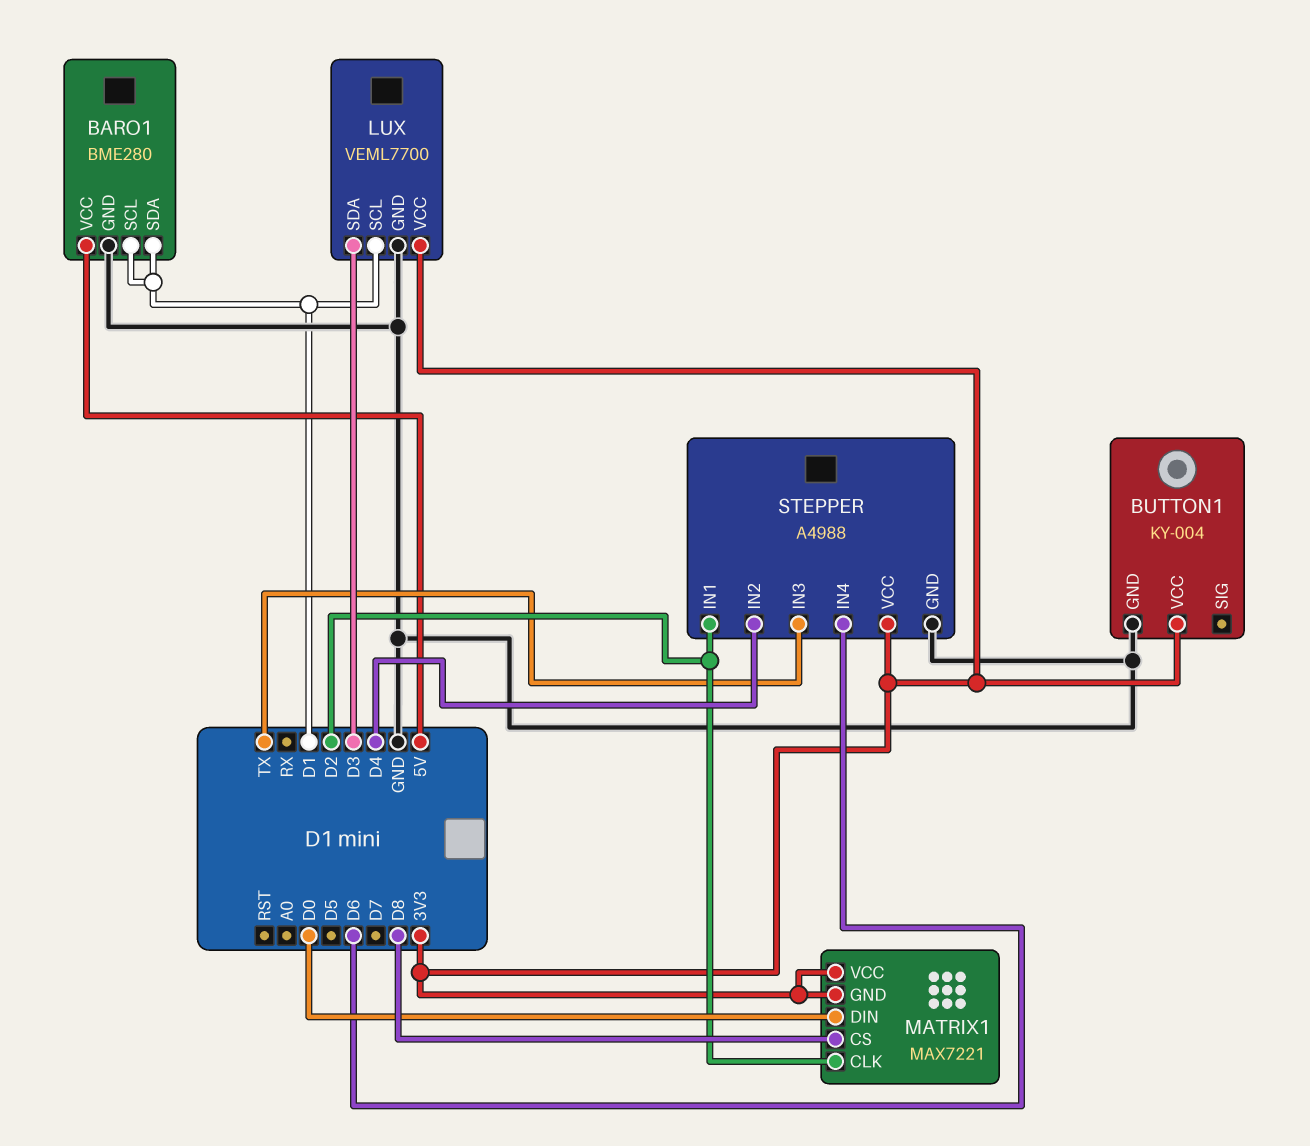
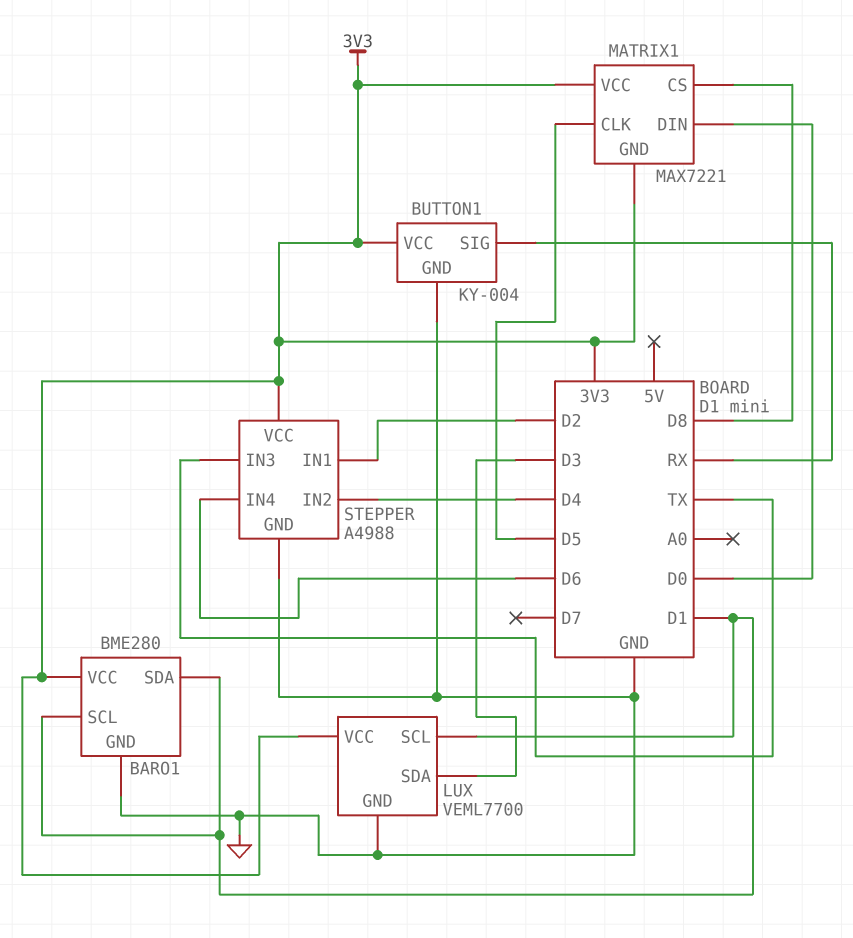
BARO1 pin VCC: 5V -> 3V3
BUTTON1 pin SIG: none -> RX
MATRIX1 pin CLK: D2 -> D5

